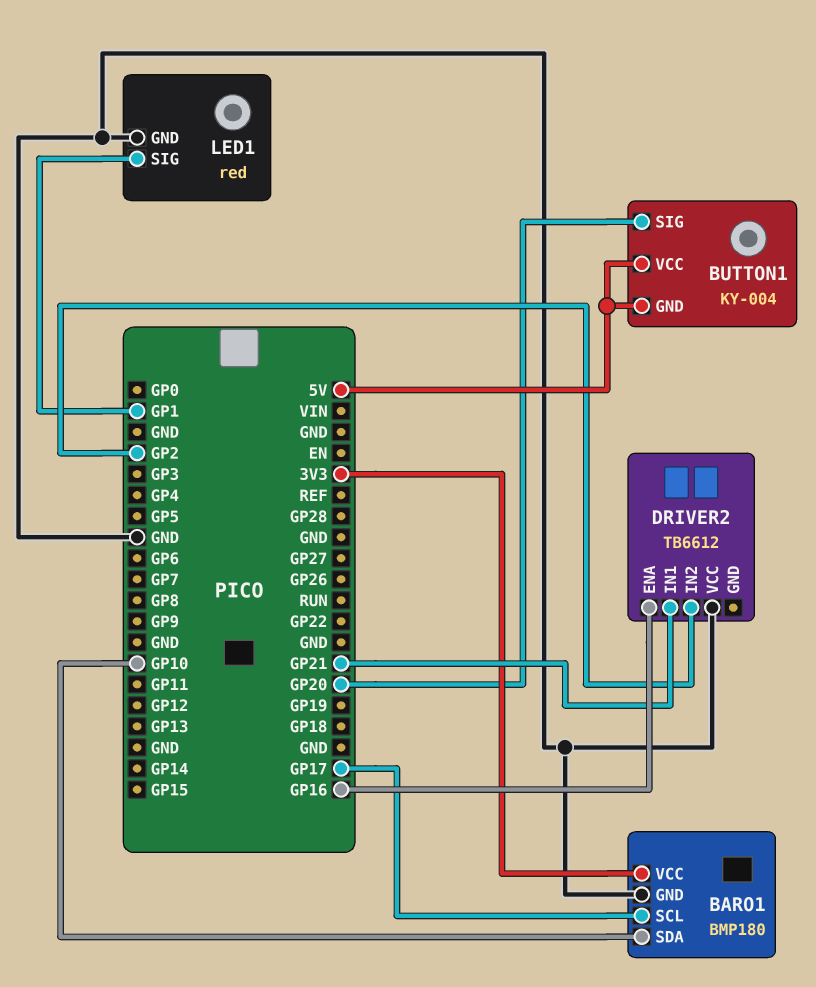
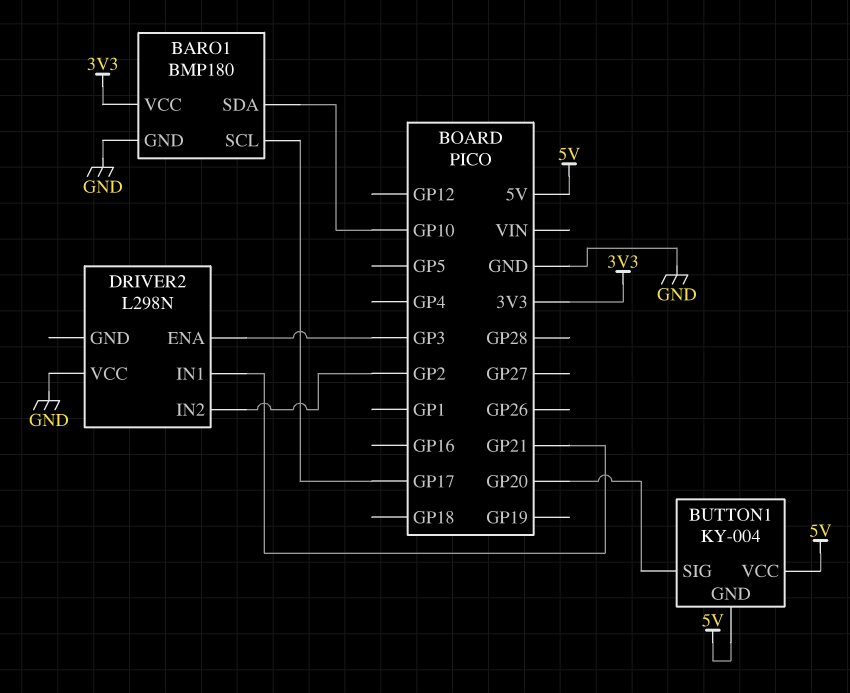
DRIVER2: TB6612 -> L298N
DRIVER2 pin ENA: GP16 -> GP3
LED1: red -> none
LED1 pin GND: GND -> none
LED1 pin SIG: GP1 -> none

